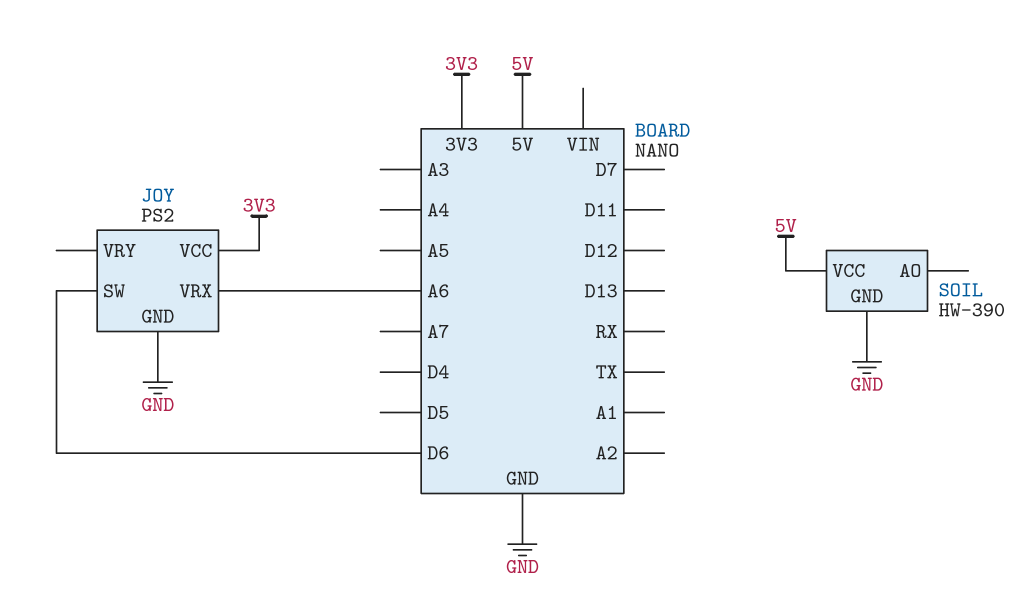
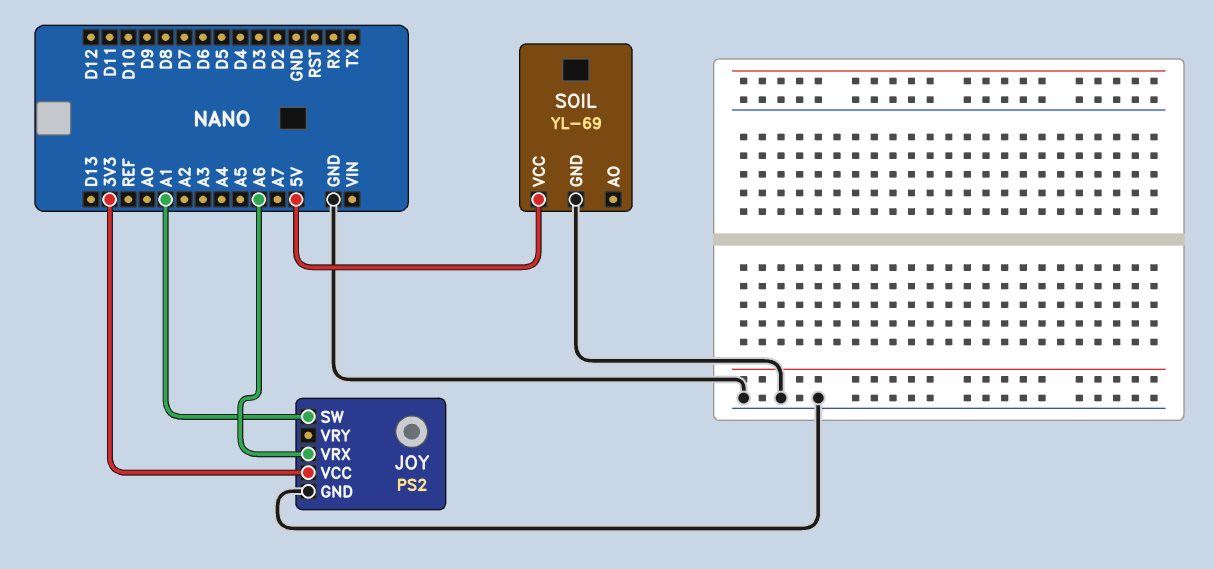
JOY pin SW: D6 -> A1
SOIL: HW-390 -> YL-69

